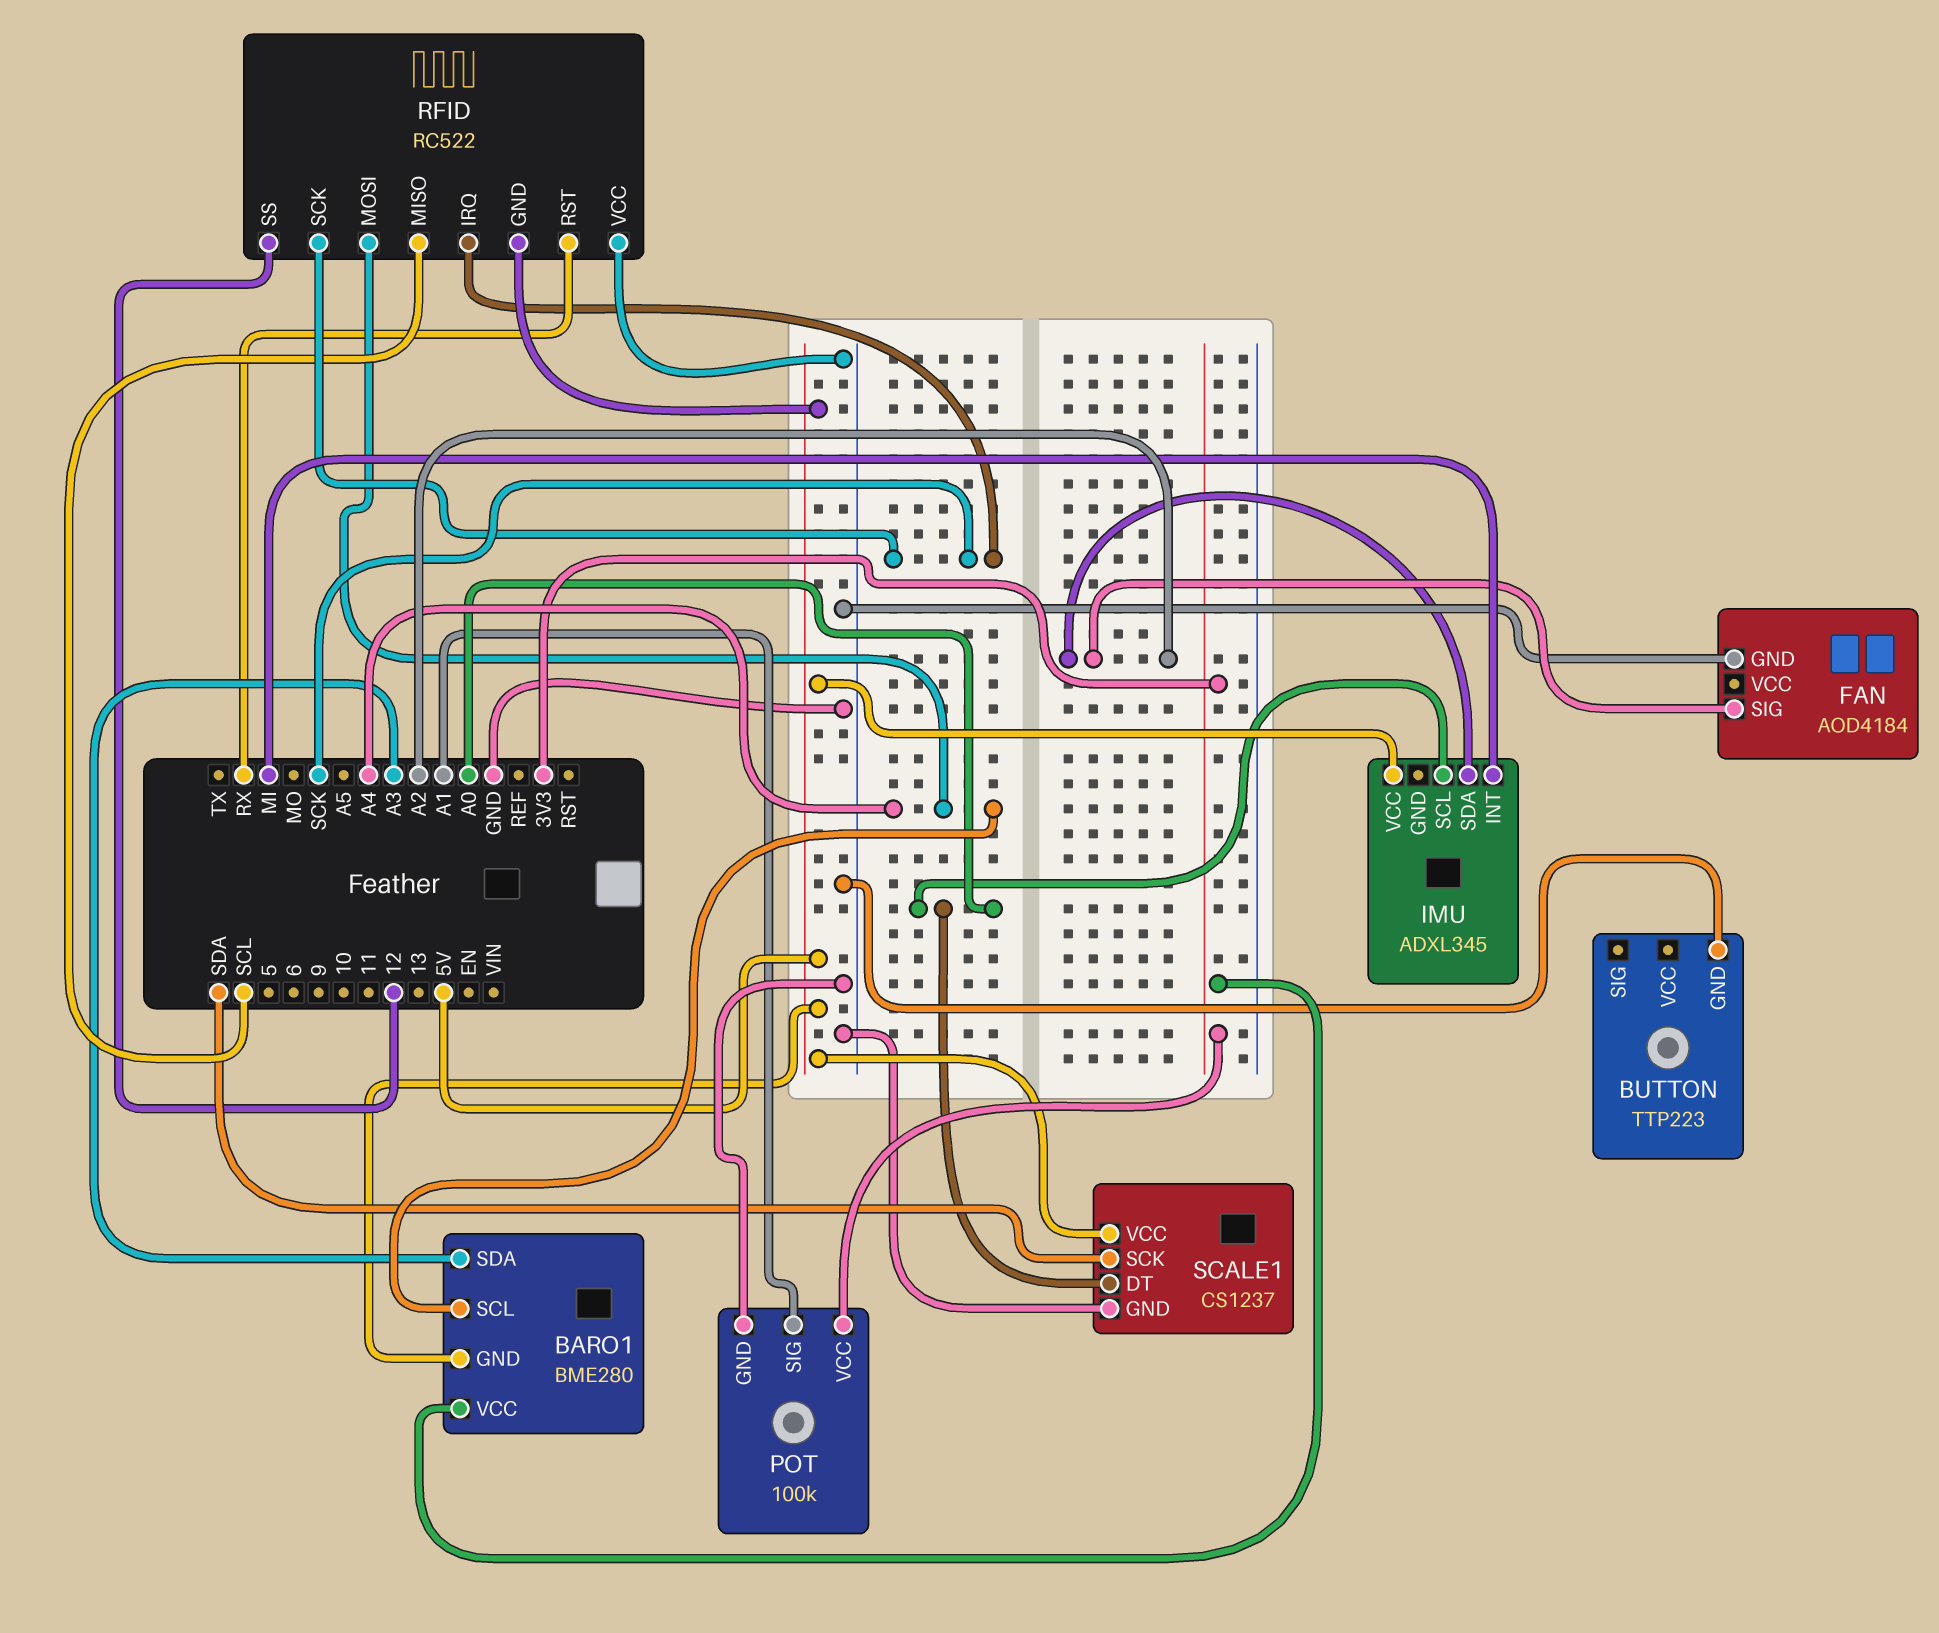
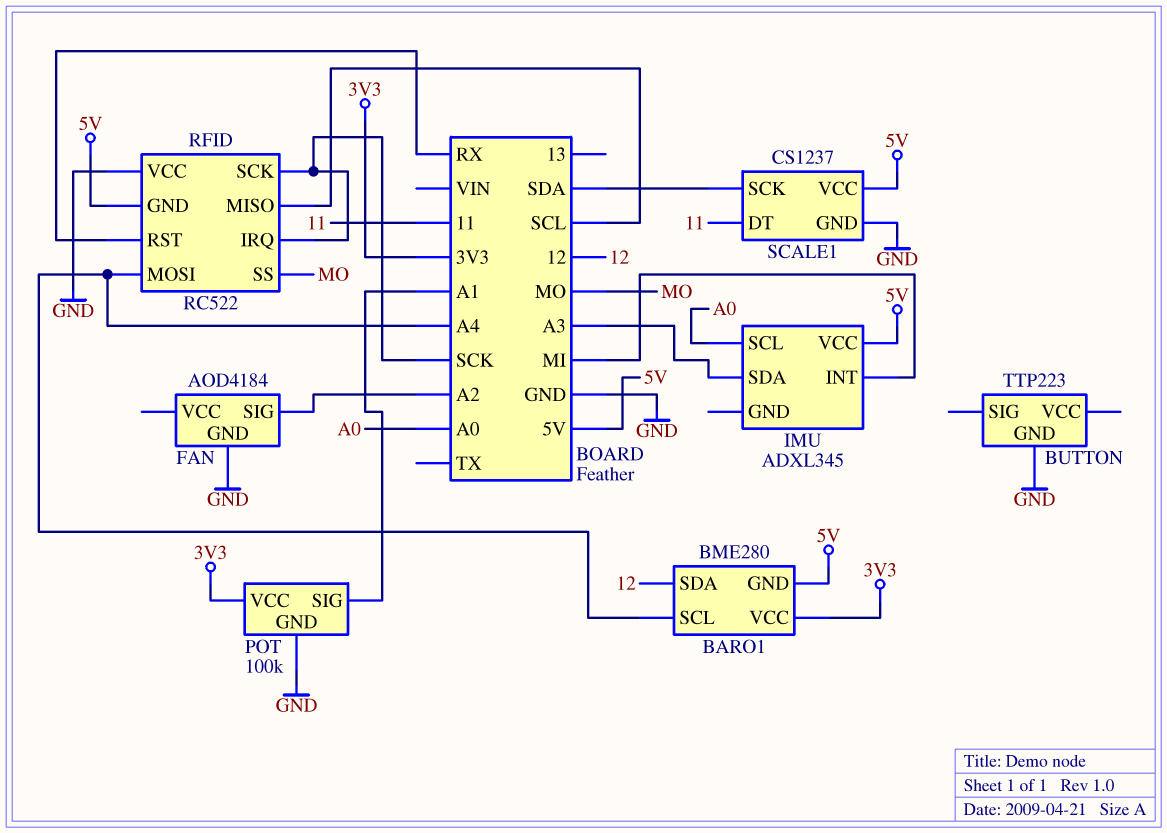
BARO1 pin SDA: A3 -> 12
IMU pin SDA: A2 -> A3
RFID pin SS: 12 -> MO
SCALE1 pin DT: A0 -> 11

